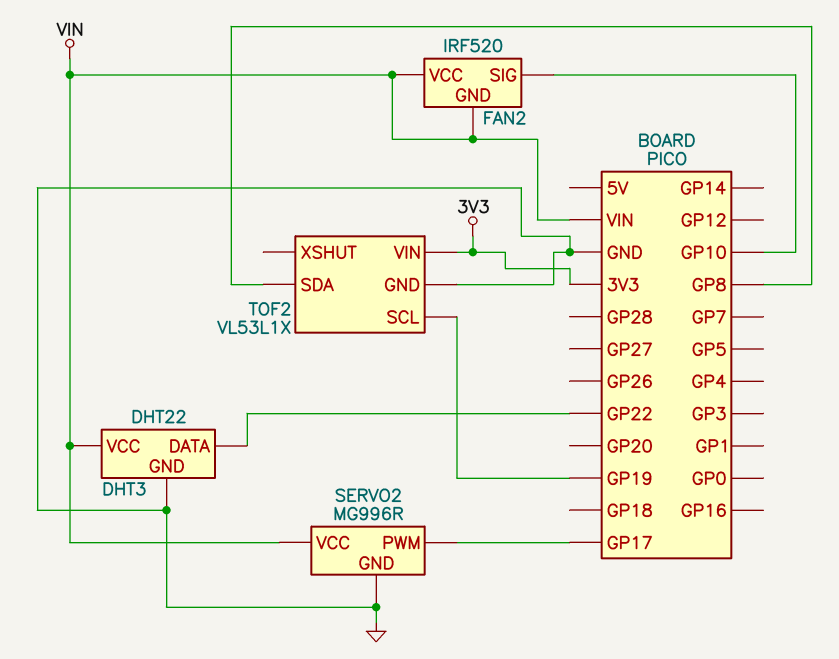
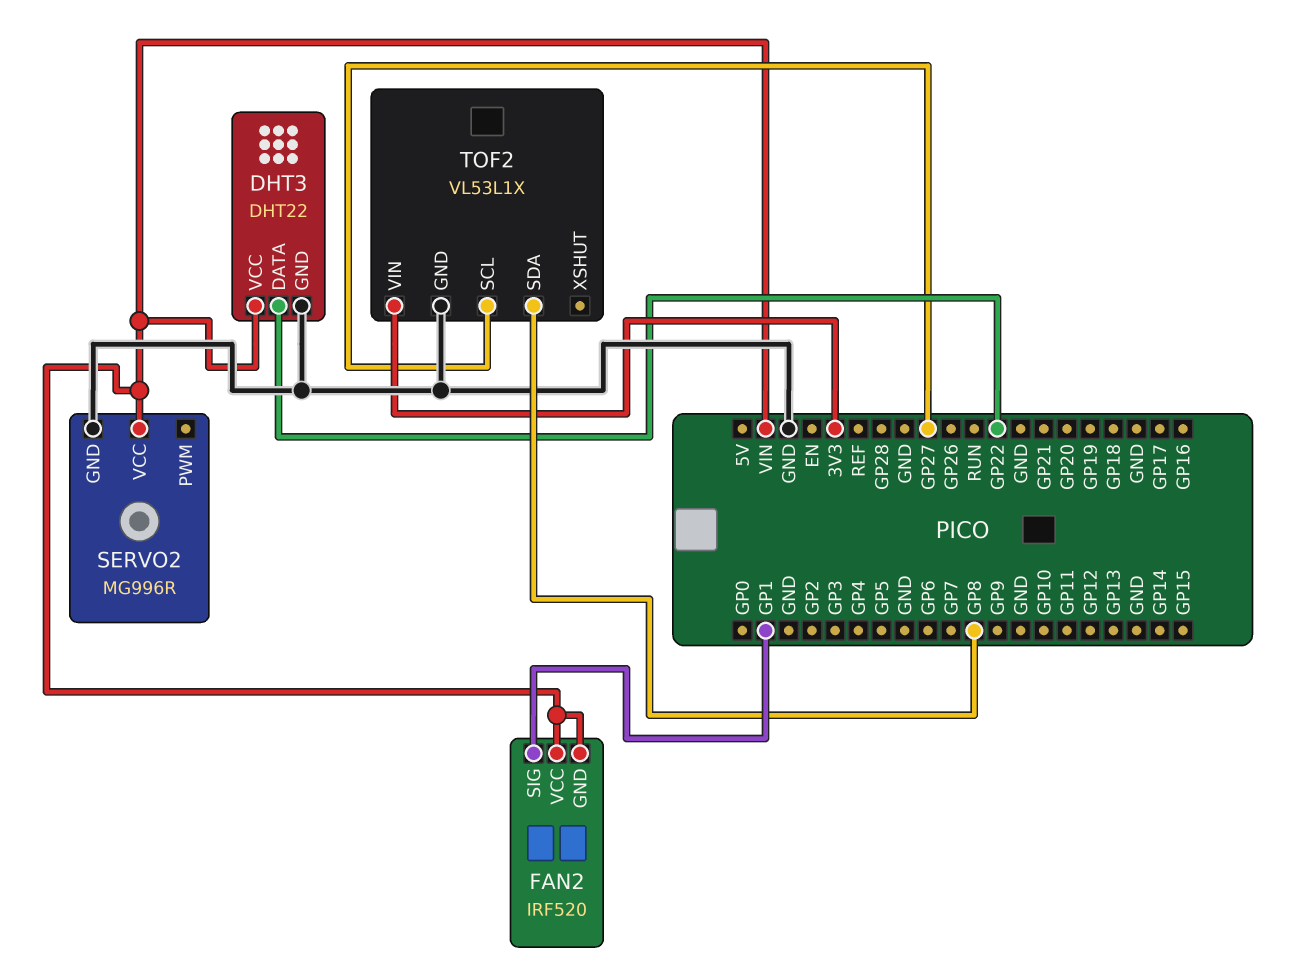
FAN2 pin SIG: GP10 -> GP1
SERVO2 pin PWM: GP17 -> none
TOF2 pin SCL: GP19 -> GP27

